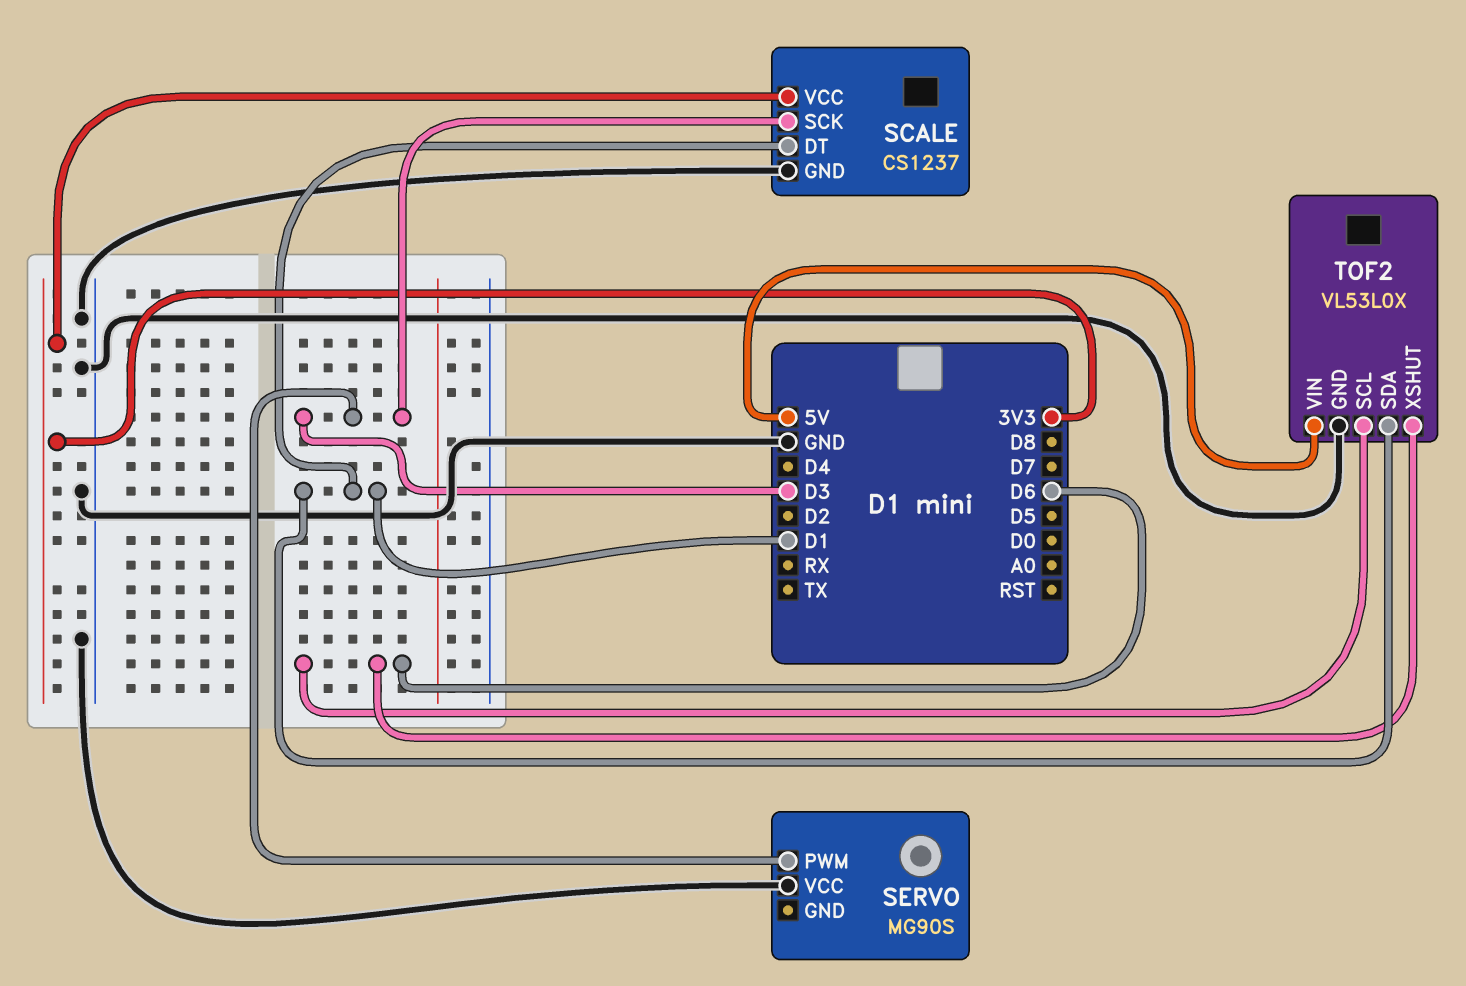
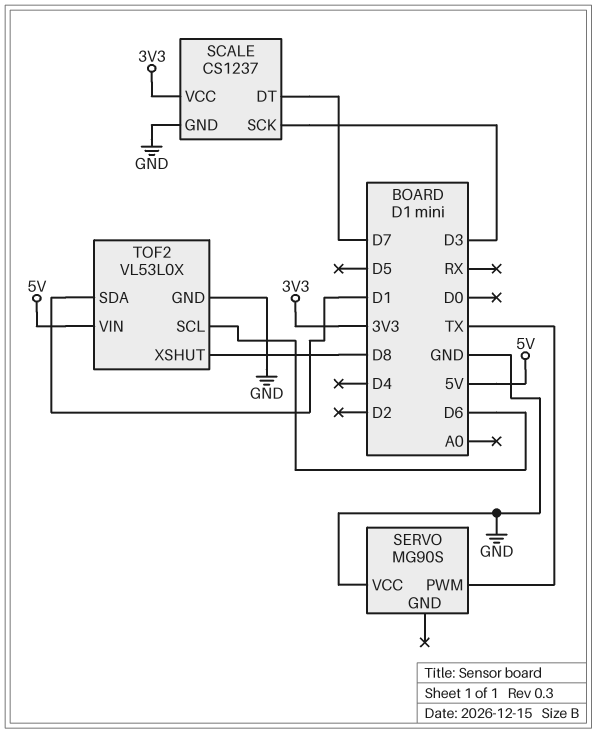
SCALE pin DT: D1 -> D7
SERVO pin PWM: D3 -> TX
TOF2 pin XSHUT: D6 -> D8

